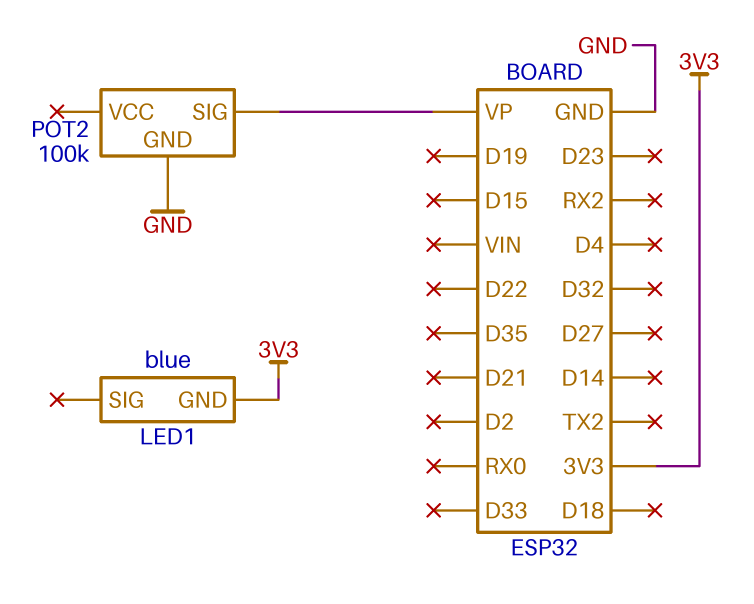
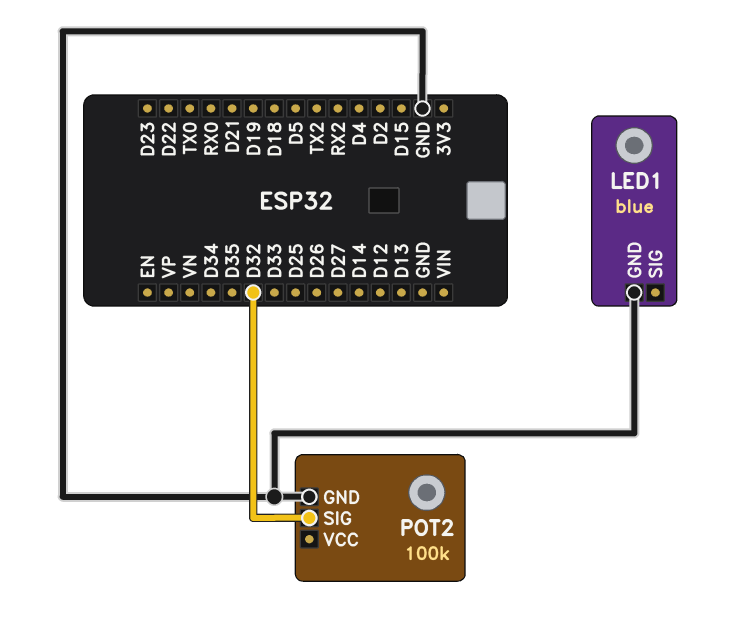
LED1 pin GND: 3V3 -> GND
POT2 pin SIG: VP -> D32

